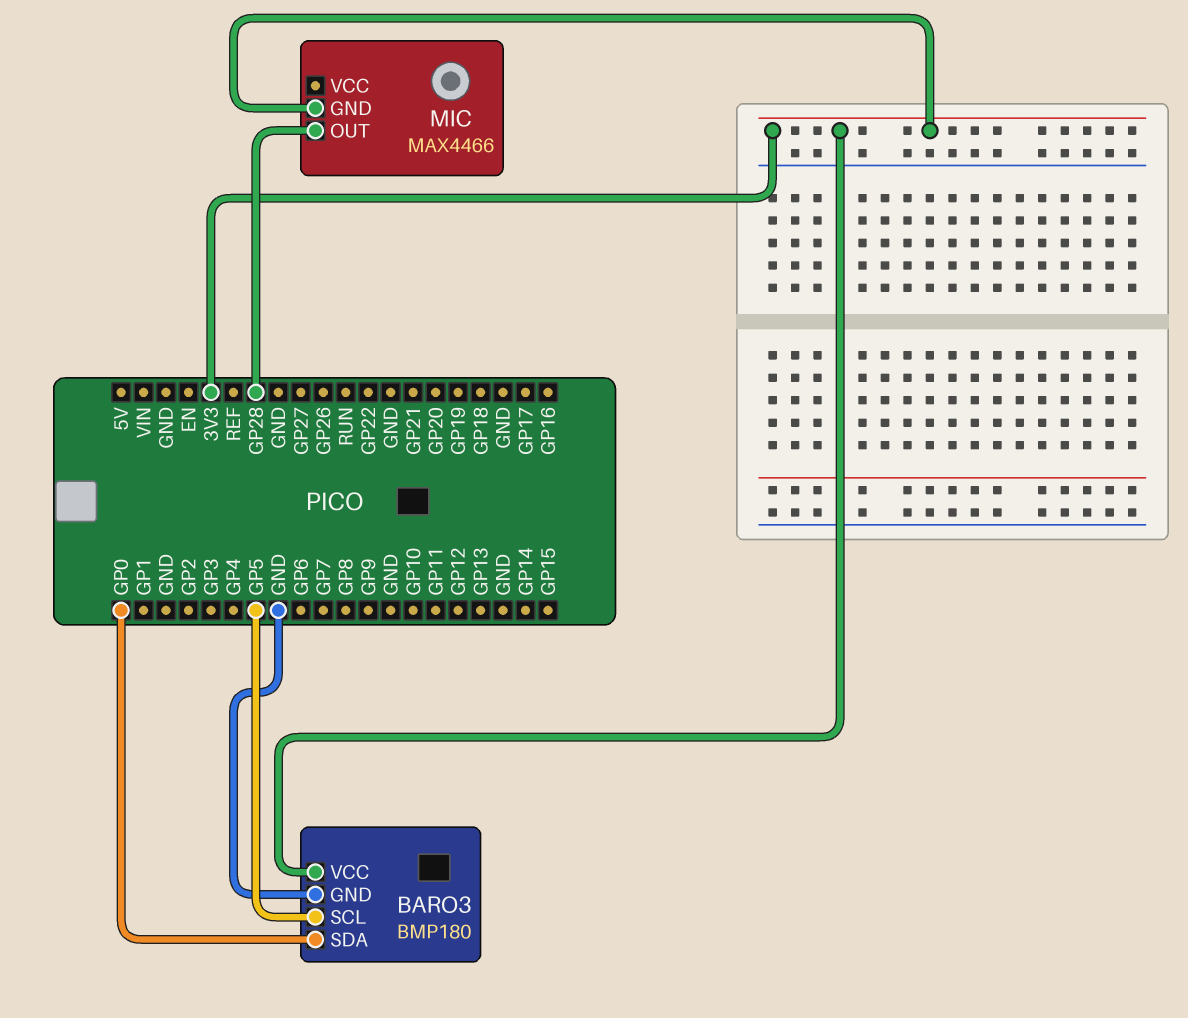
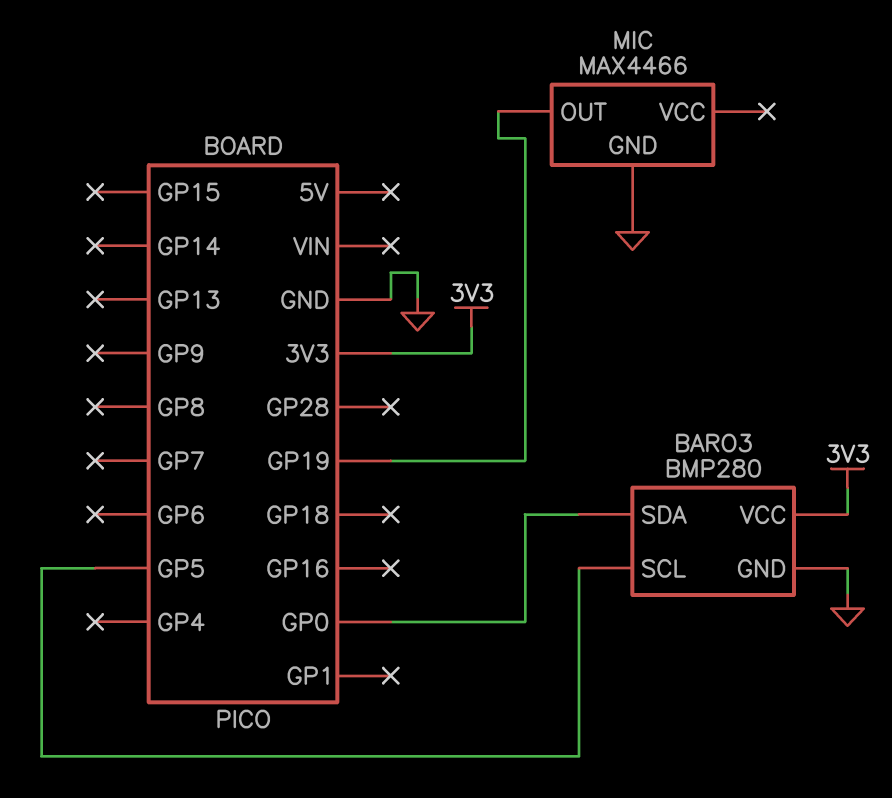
BARO3: BMP180 -> BMP280
MIC pin GND: 3V3 -> GND
MIC pin OUT: GP28 -> GP19

